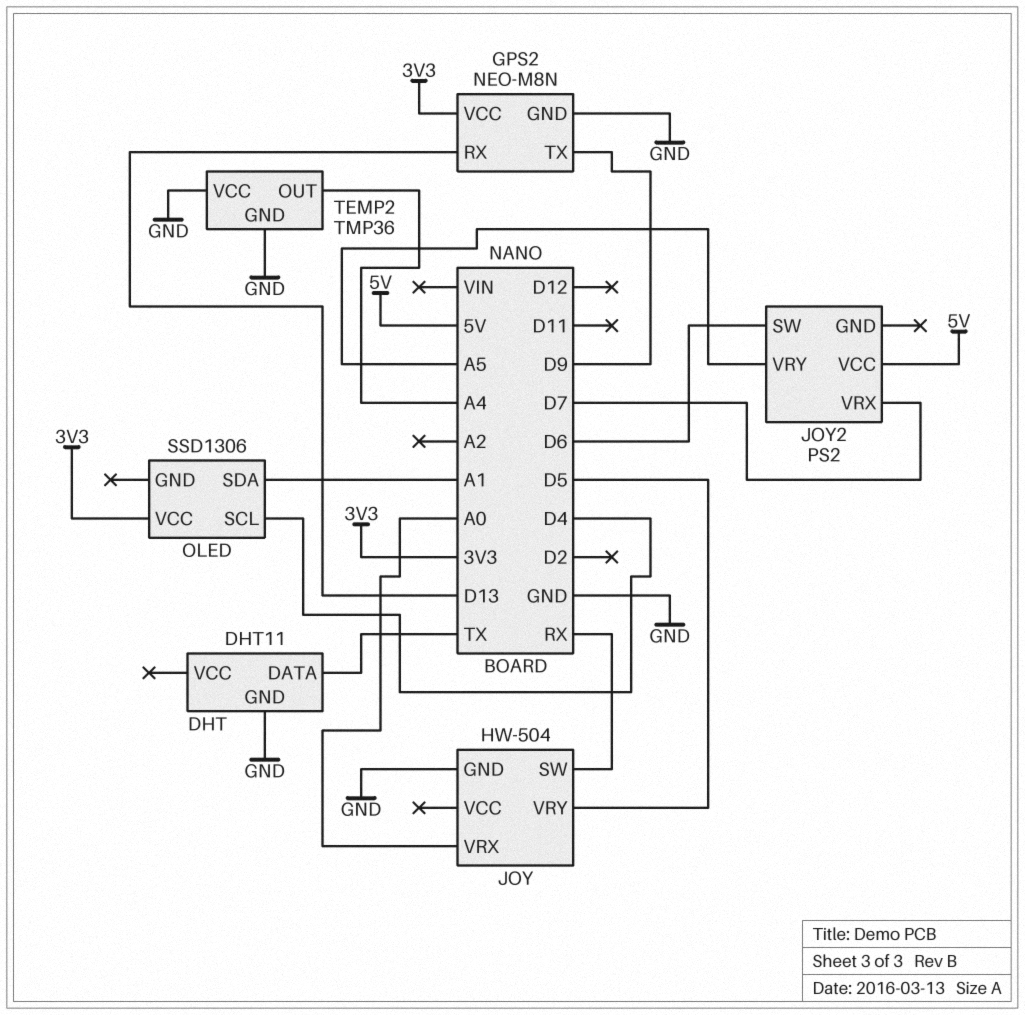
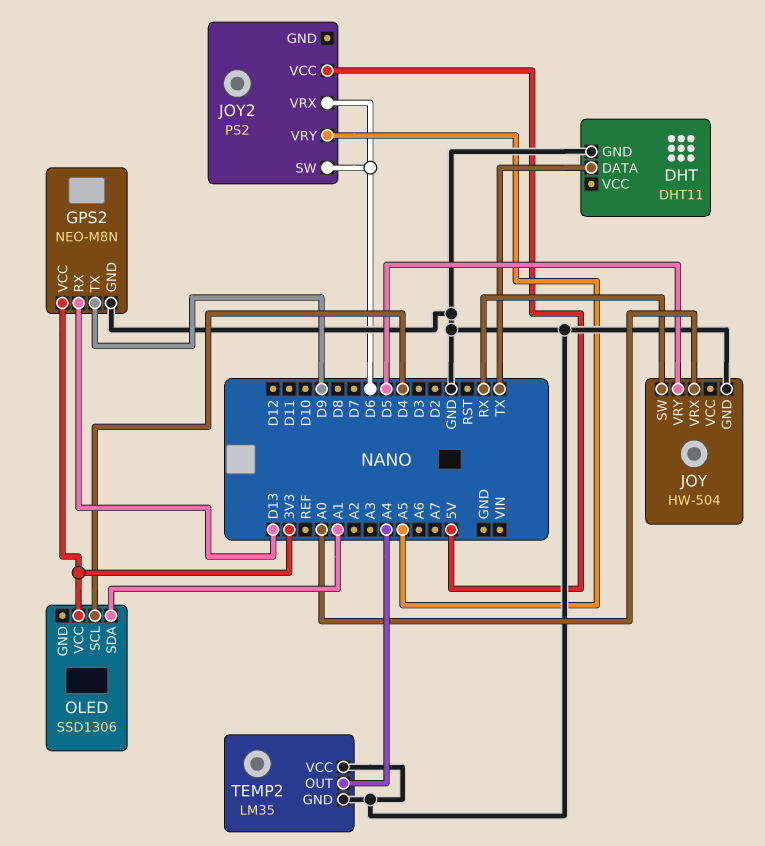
JOY2 pin VRX: D7 -> D6
TEMP2: TMP36 -> LM35

